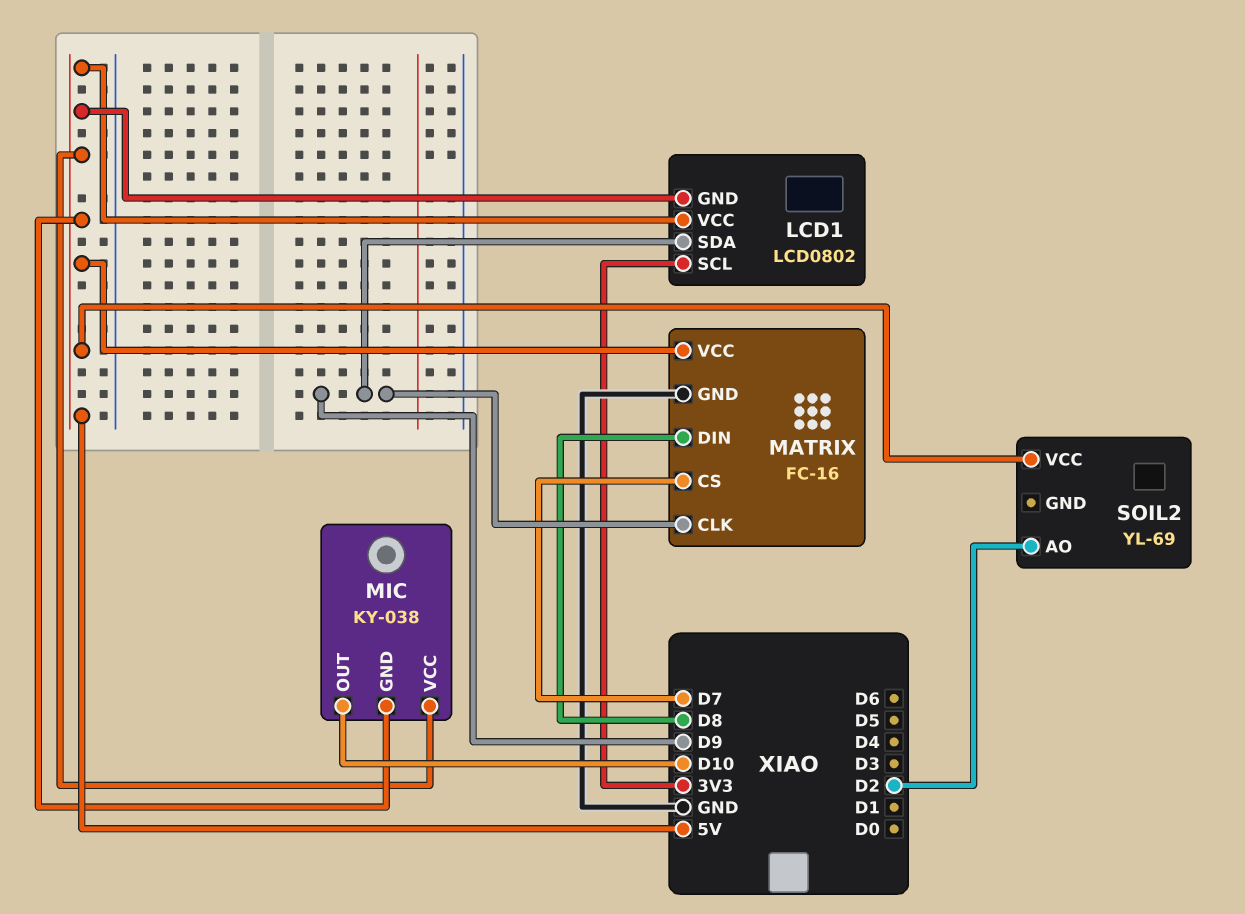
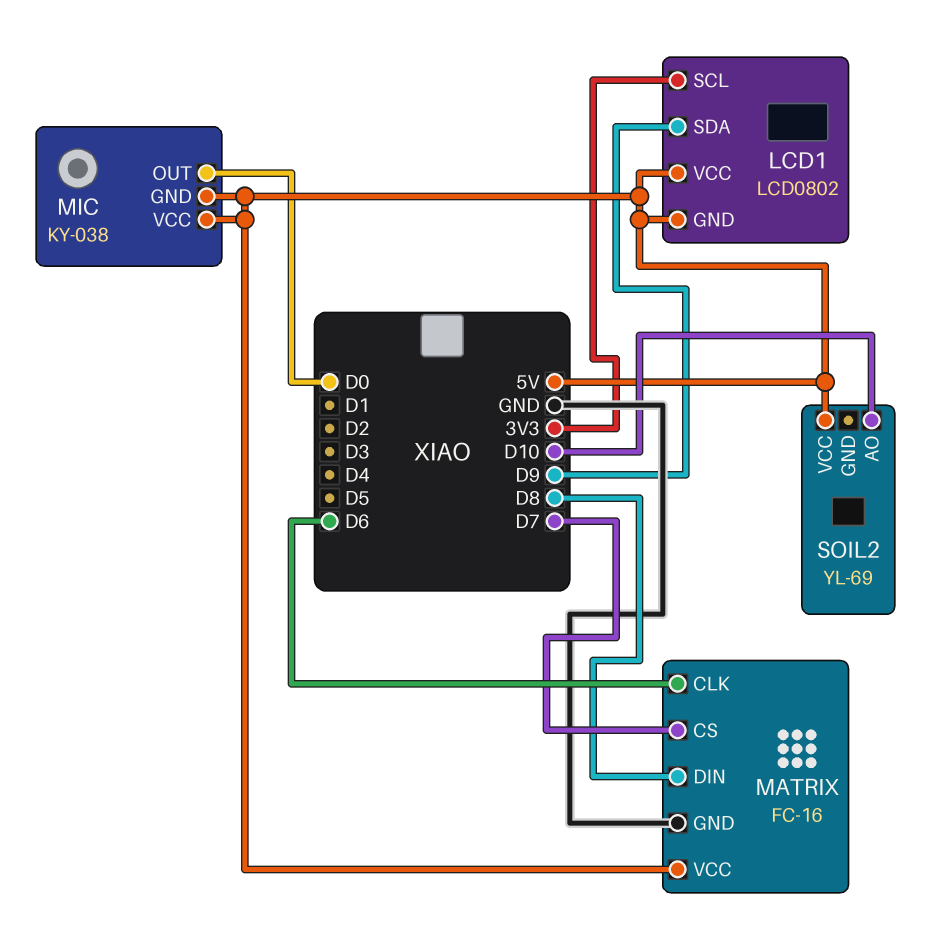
MATRIX pin CLK: D9 -> D6
MIC pin OUT: D10 -> D0
SOIL2 pin AO: D2 -> D10

